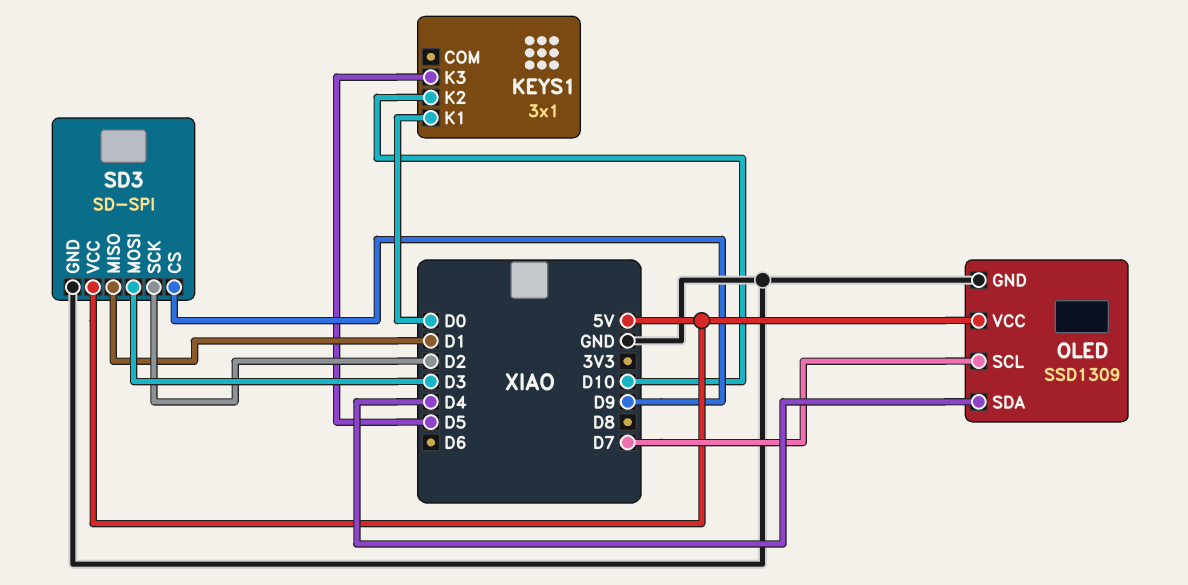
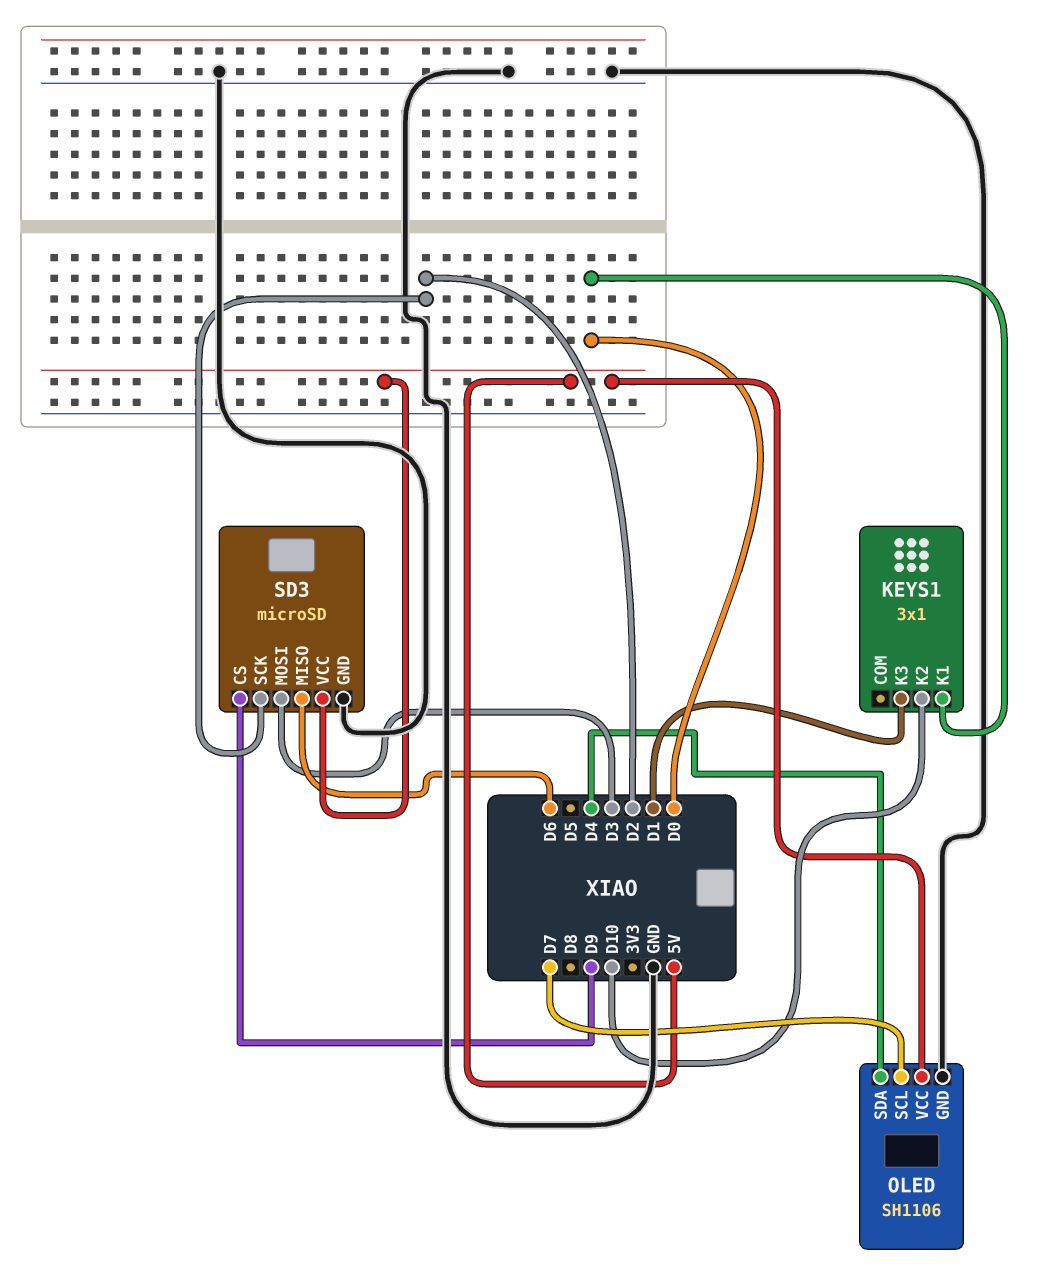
KEYS1 pin K3: D5 -> D1
OLED: SSD1309 -> SH1106
SD3: SD-SPI -> microSD
SD3 pin MISO: D1 -> D6

